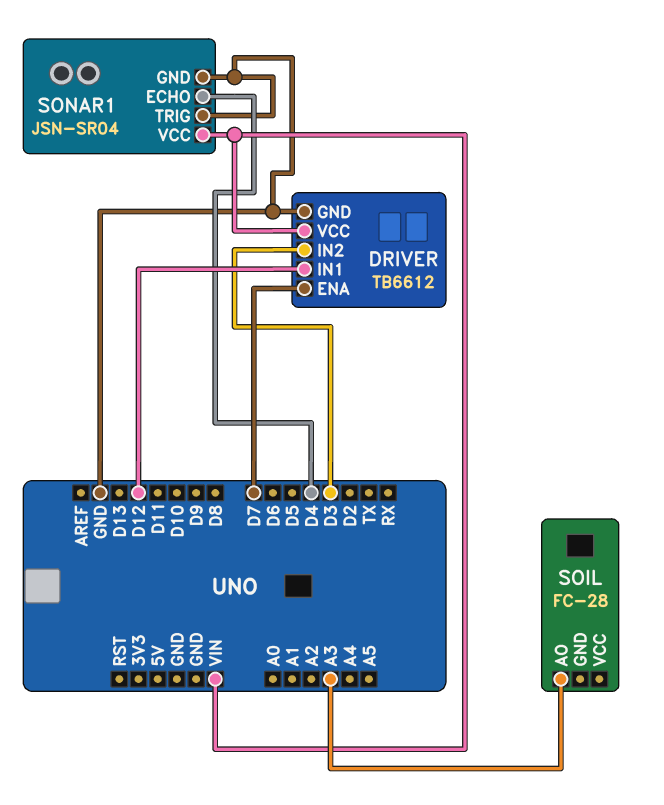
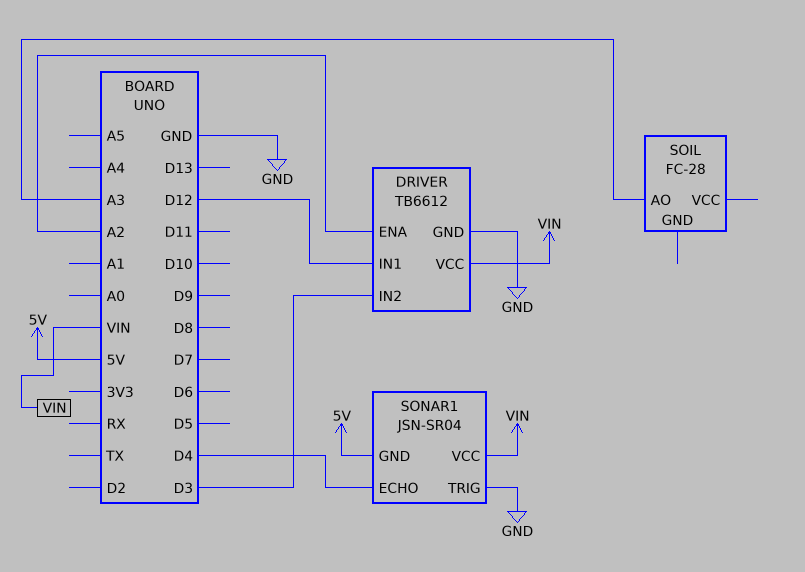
DRIVER pin ENA: D7 -> A2
SONAR1 pin GND: GND -> 5V

